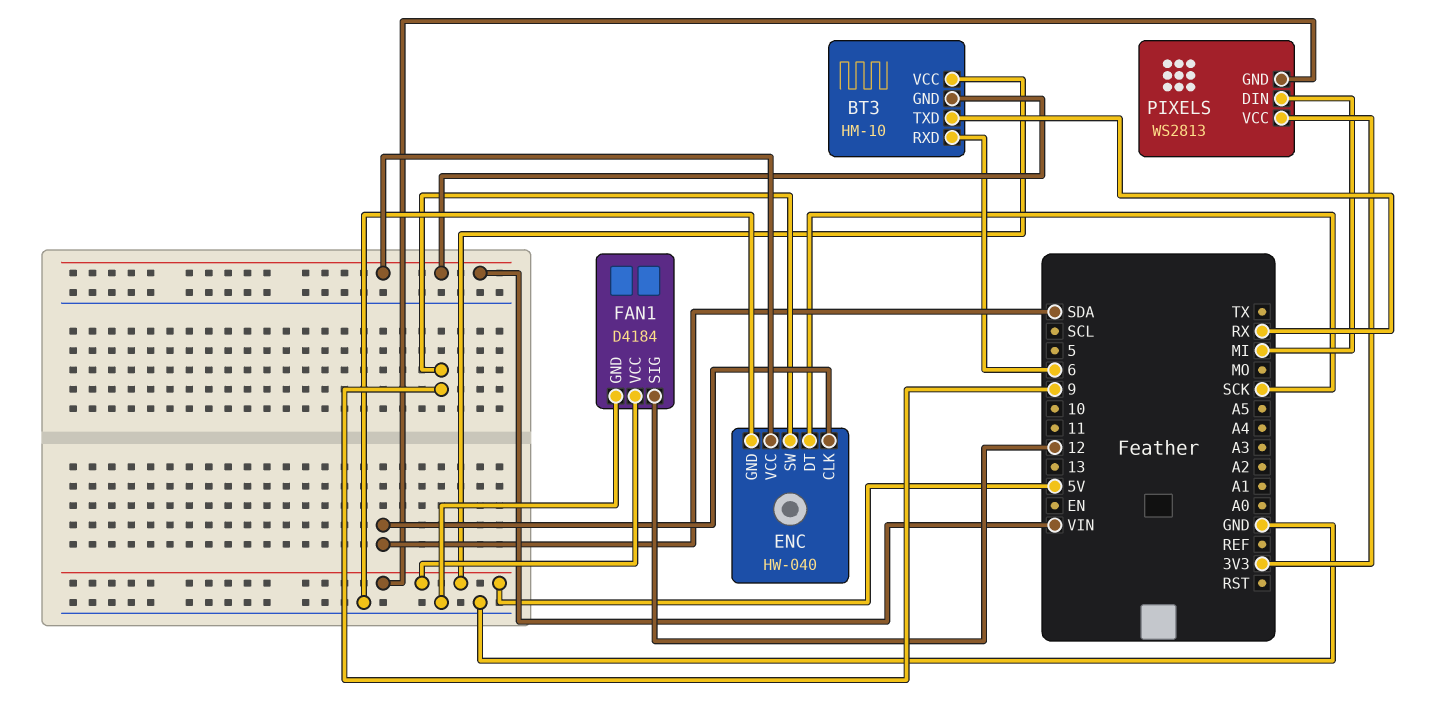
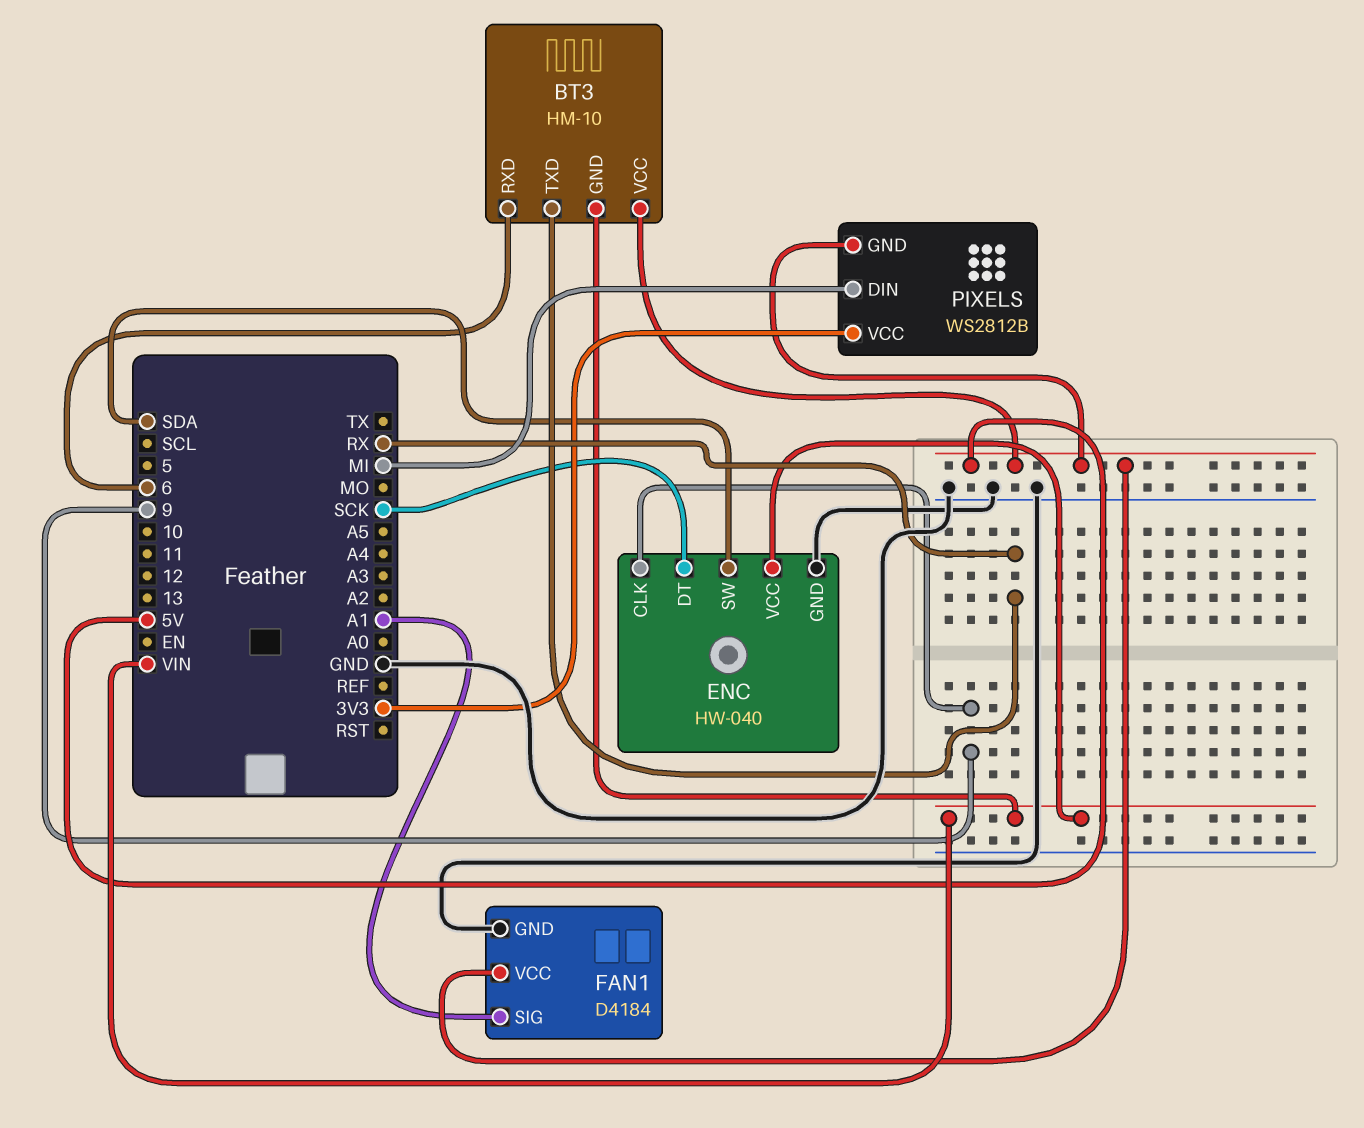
ENC pin CLK: SDA -> 9
ENC pin SW: 9 -> SDA
FAN1 pin SIG: 12 -> A1
PIXELS: WS2813 -> WS2812B

